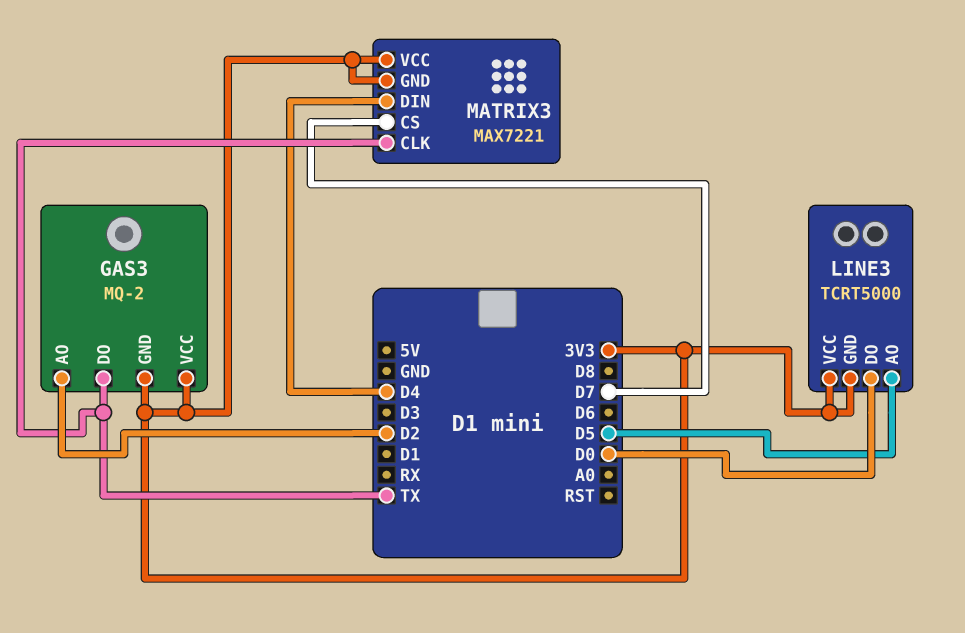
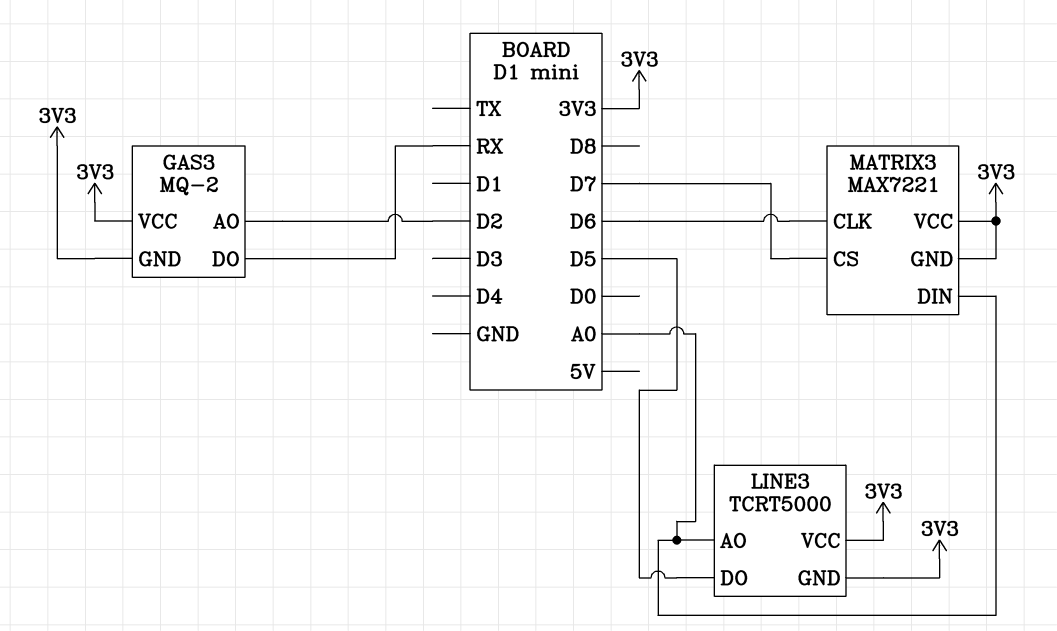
GAS3 pin DO: TX -> RX
LINE3 pin AO: D5 -> A0
LINE3 pin DO: D0 -> D5
MATRIX3 pin CLK: TX -> D6
MATRIX3 pin DIN: D4 -> A0

